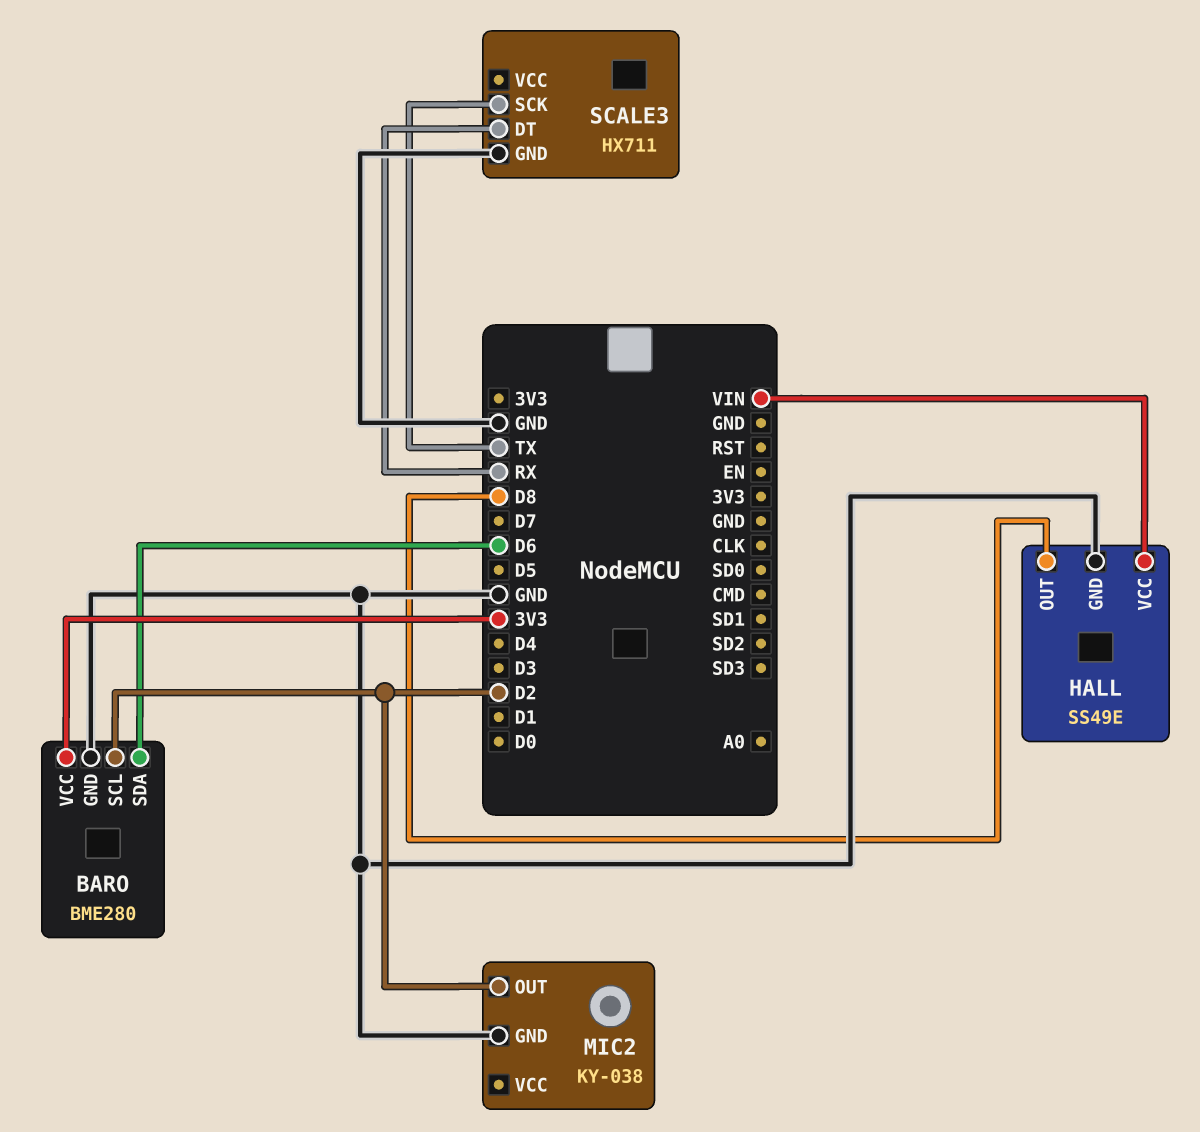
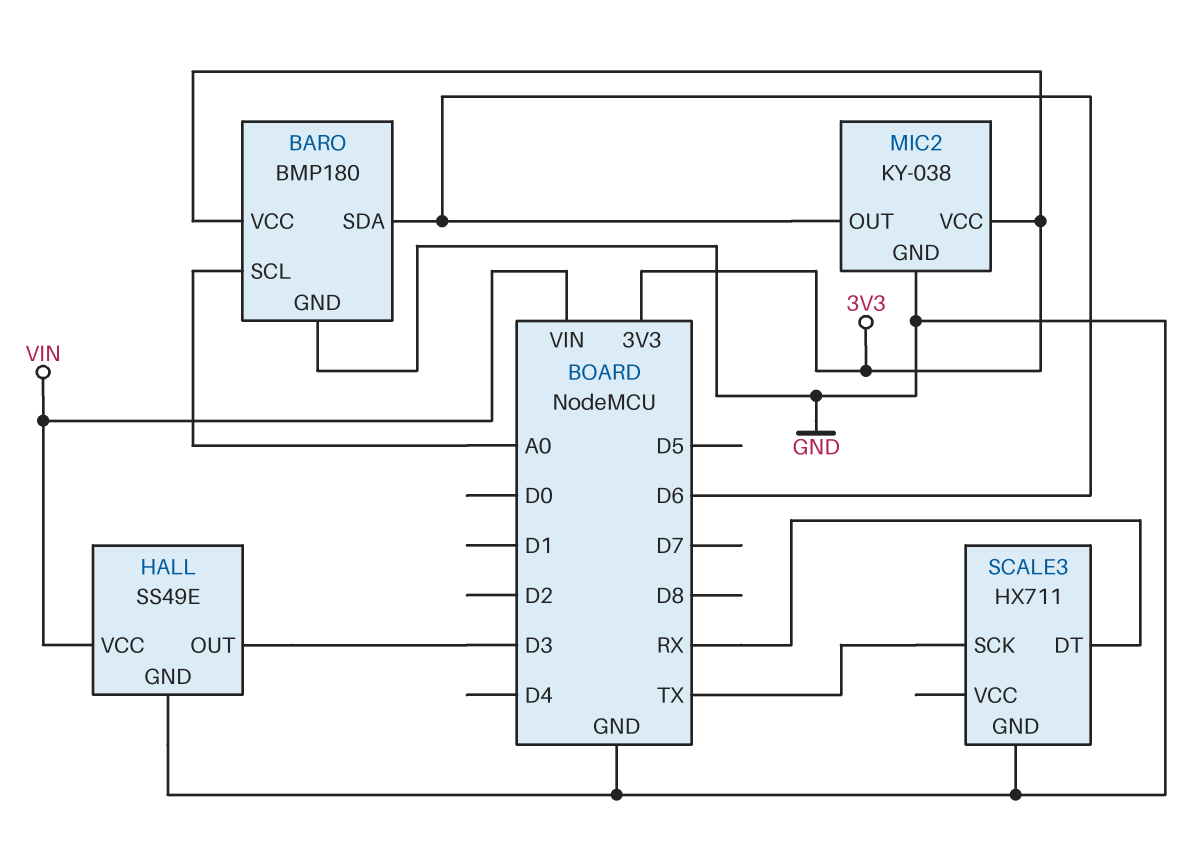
BARO: BME280 -> BMP180
BARO pin SCL: D2 -> A0
HALL pin OUT: D8 -> D3
MIC2 pin OUT: D2 -> D6
MIC2 pin VCC: none -> 3V3

